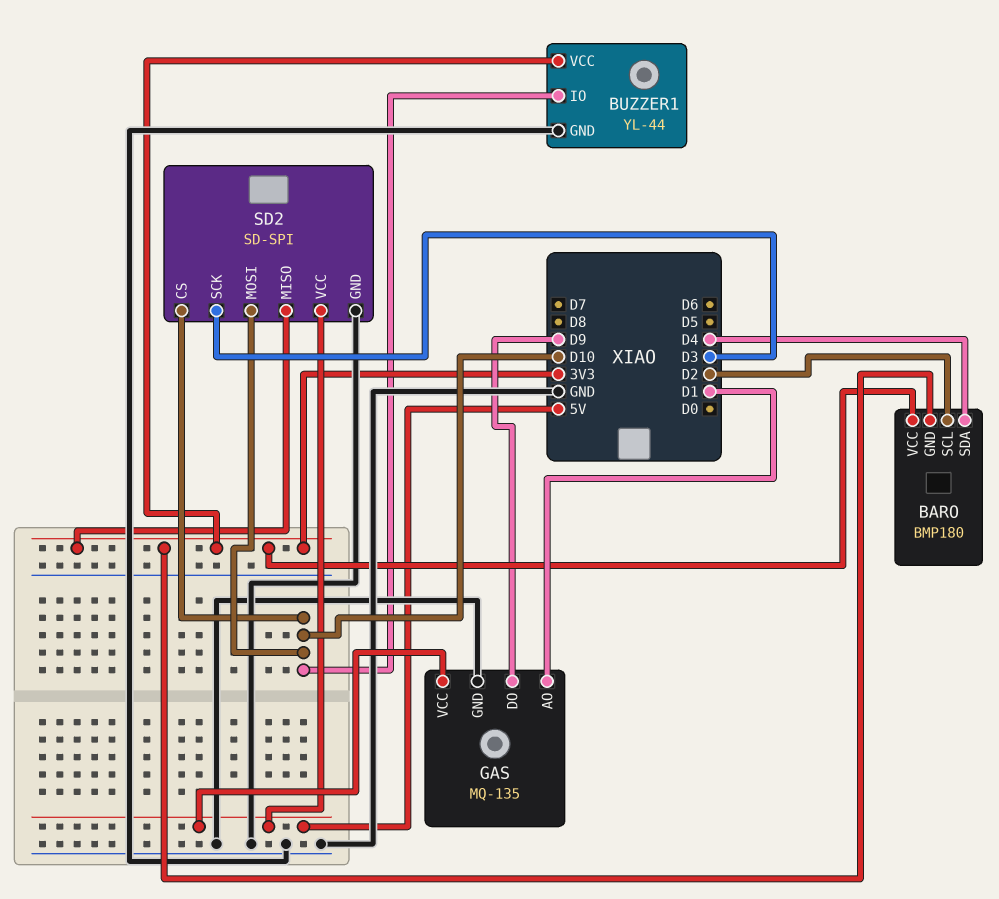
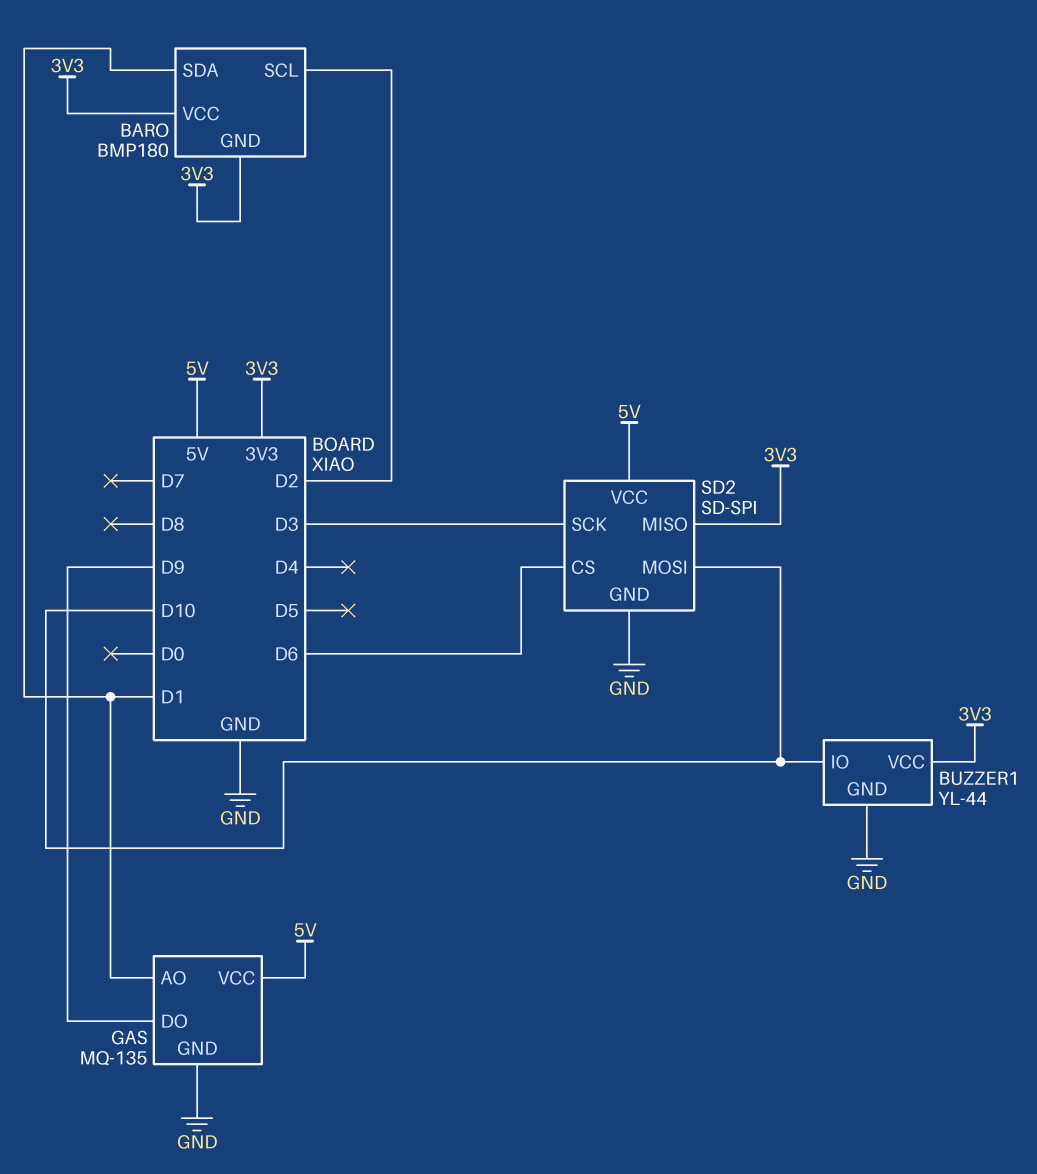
BARO pin SDA: D4 -> D1
SD2 pin CS: D10 -> D6

